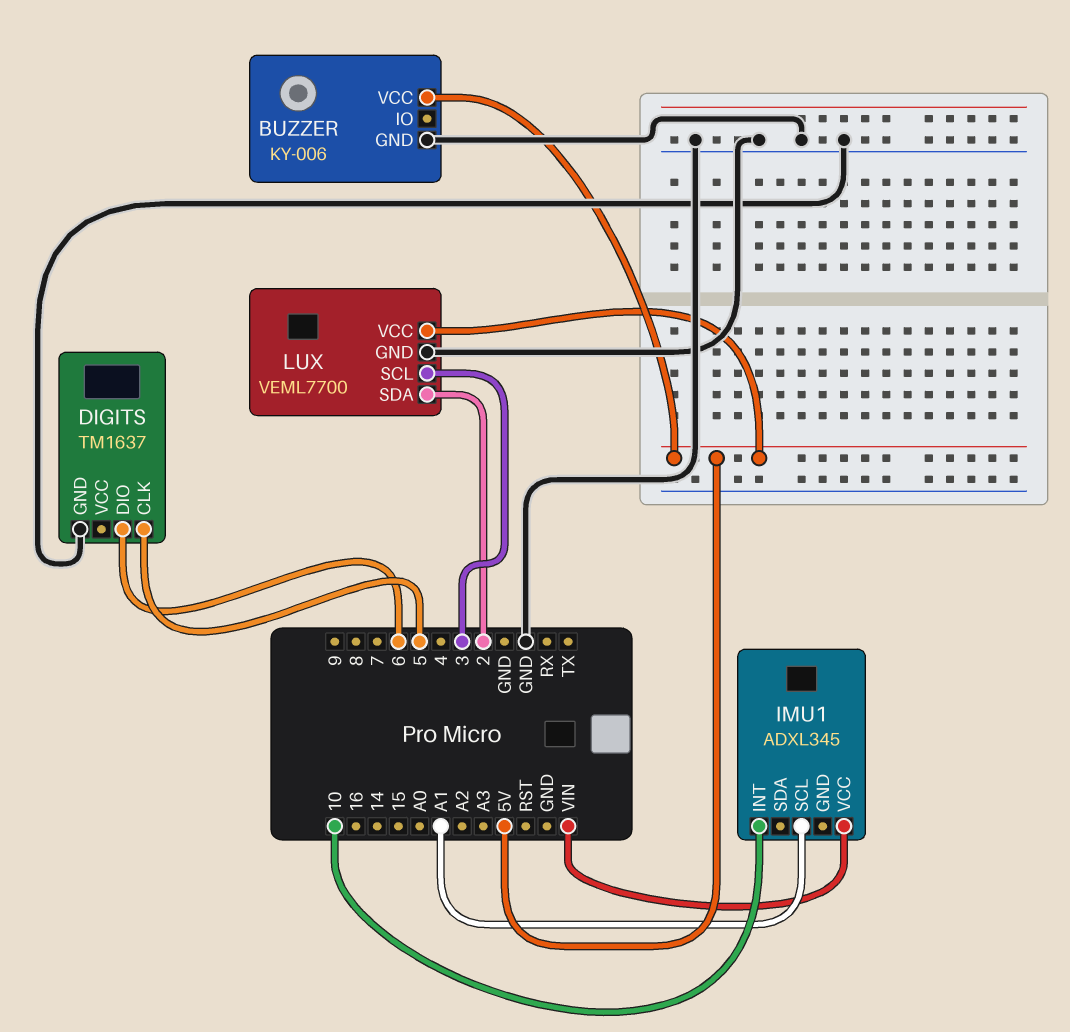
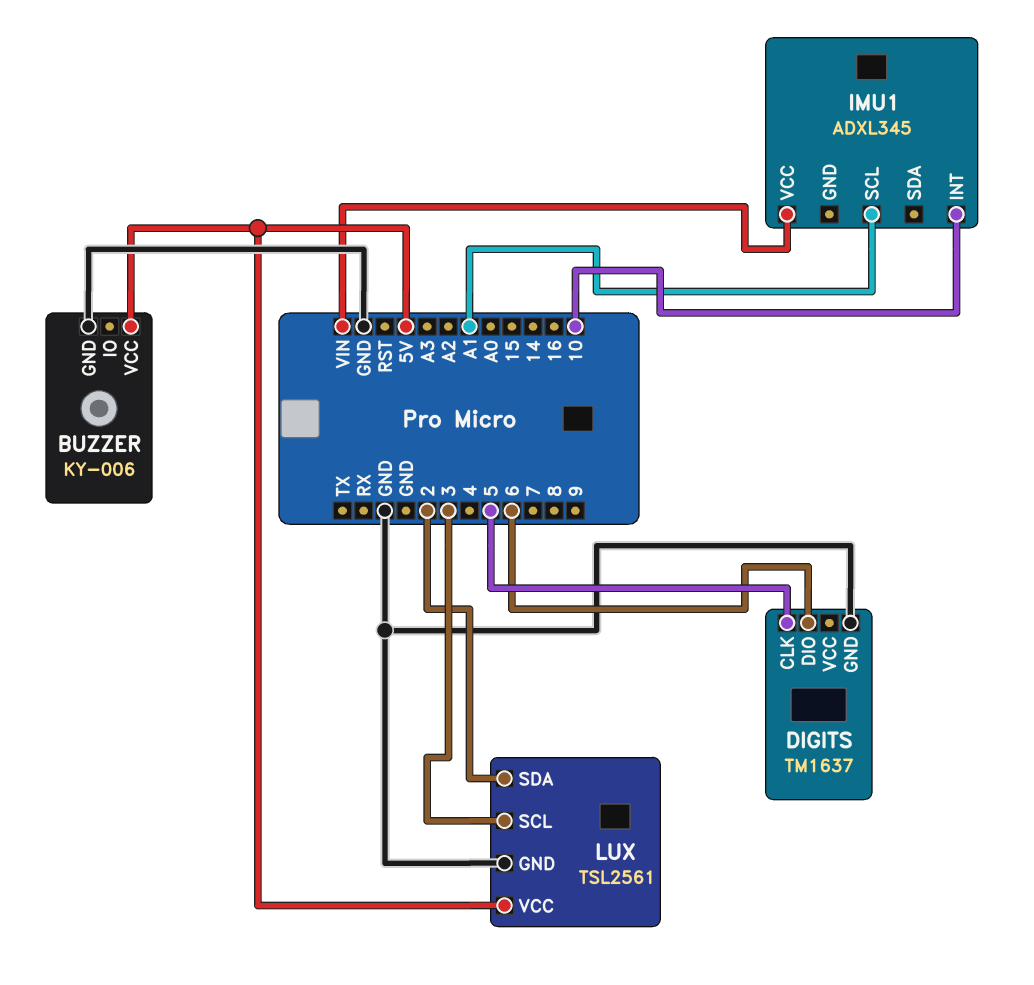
LUX: VEML7700 -> TSL2561

